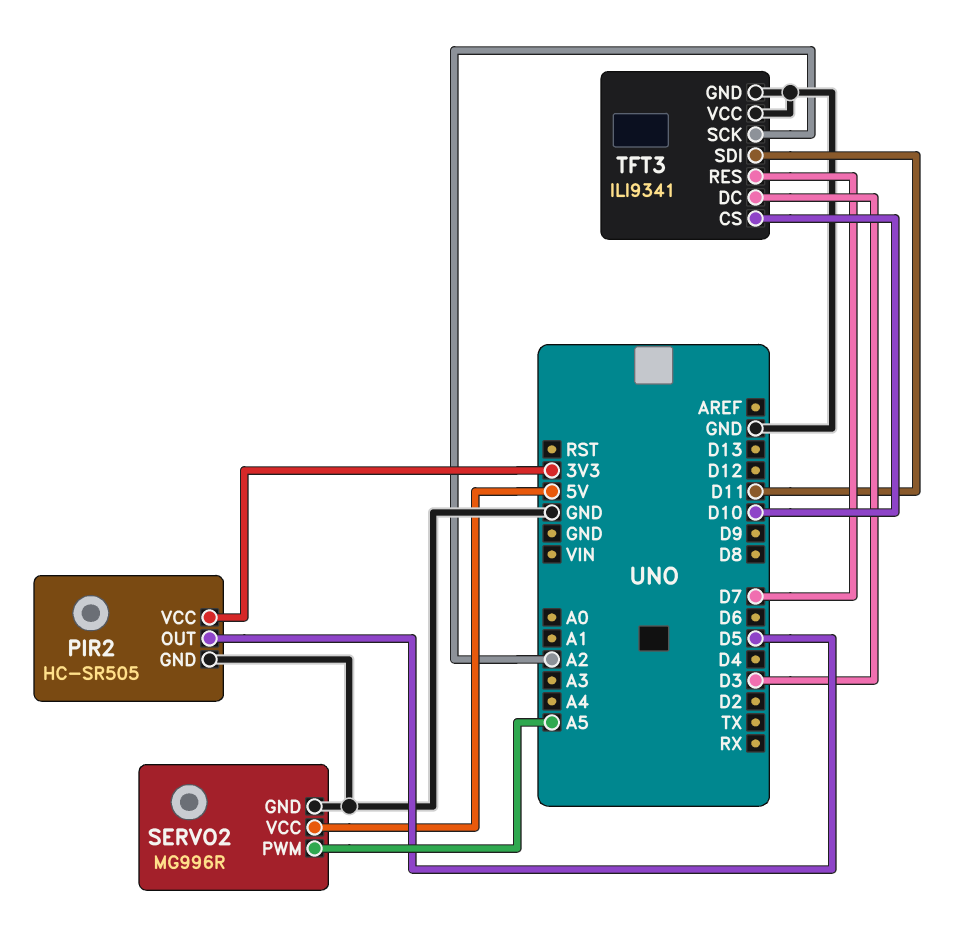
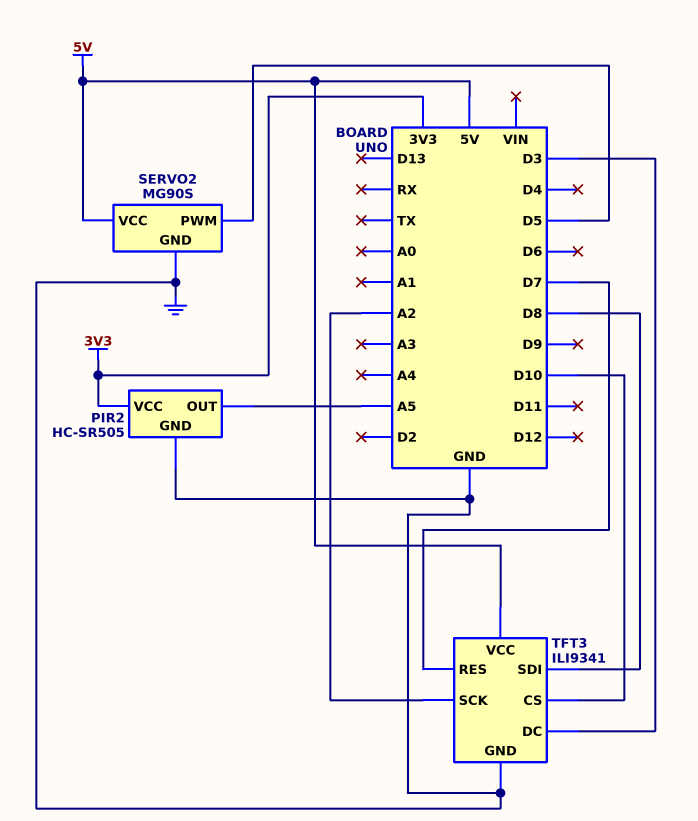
PIR2 pin OUT: D5 -> A5
SERVO2: MG996R -> MG90S
SERVO2 pin PWM: A5 -> D5
TFT3 pin SDI: D11 -> D8
TFT3 pin VCC: GND -> 5V

